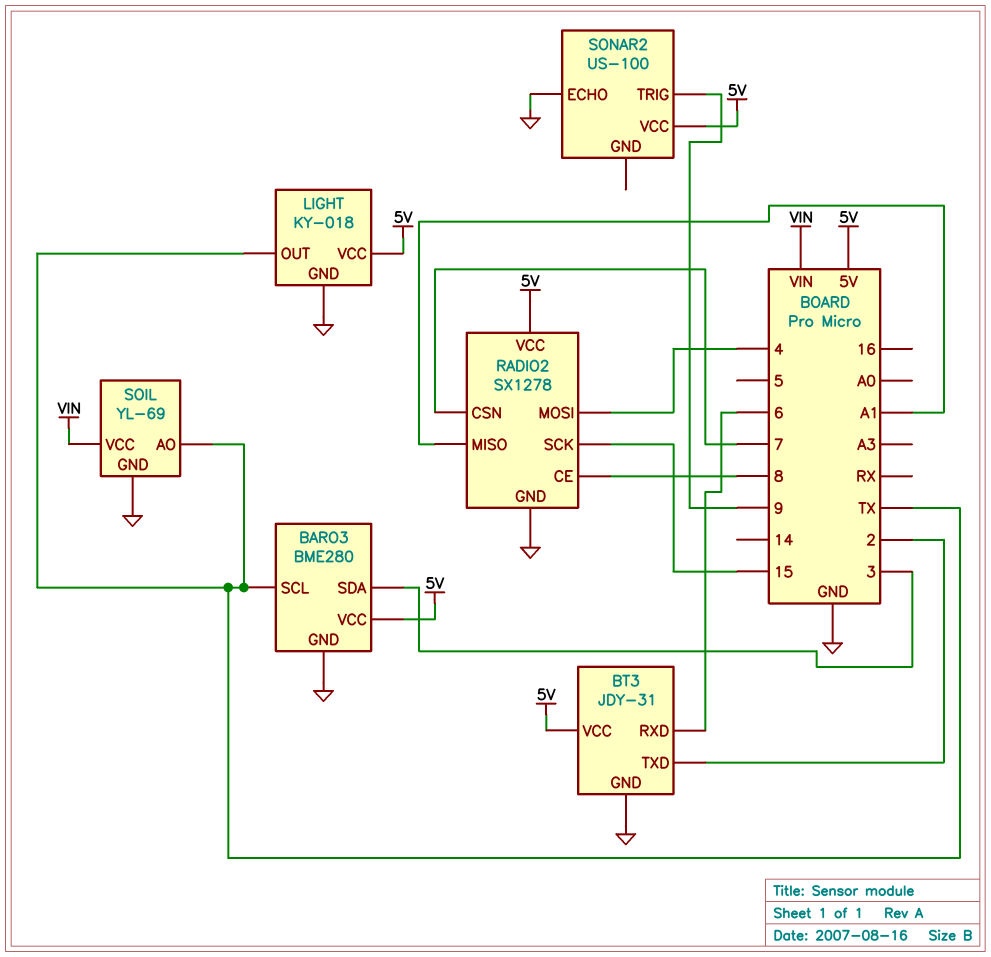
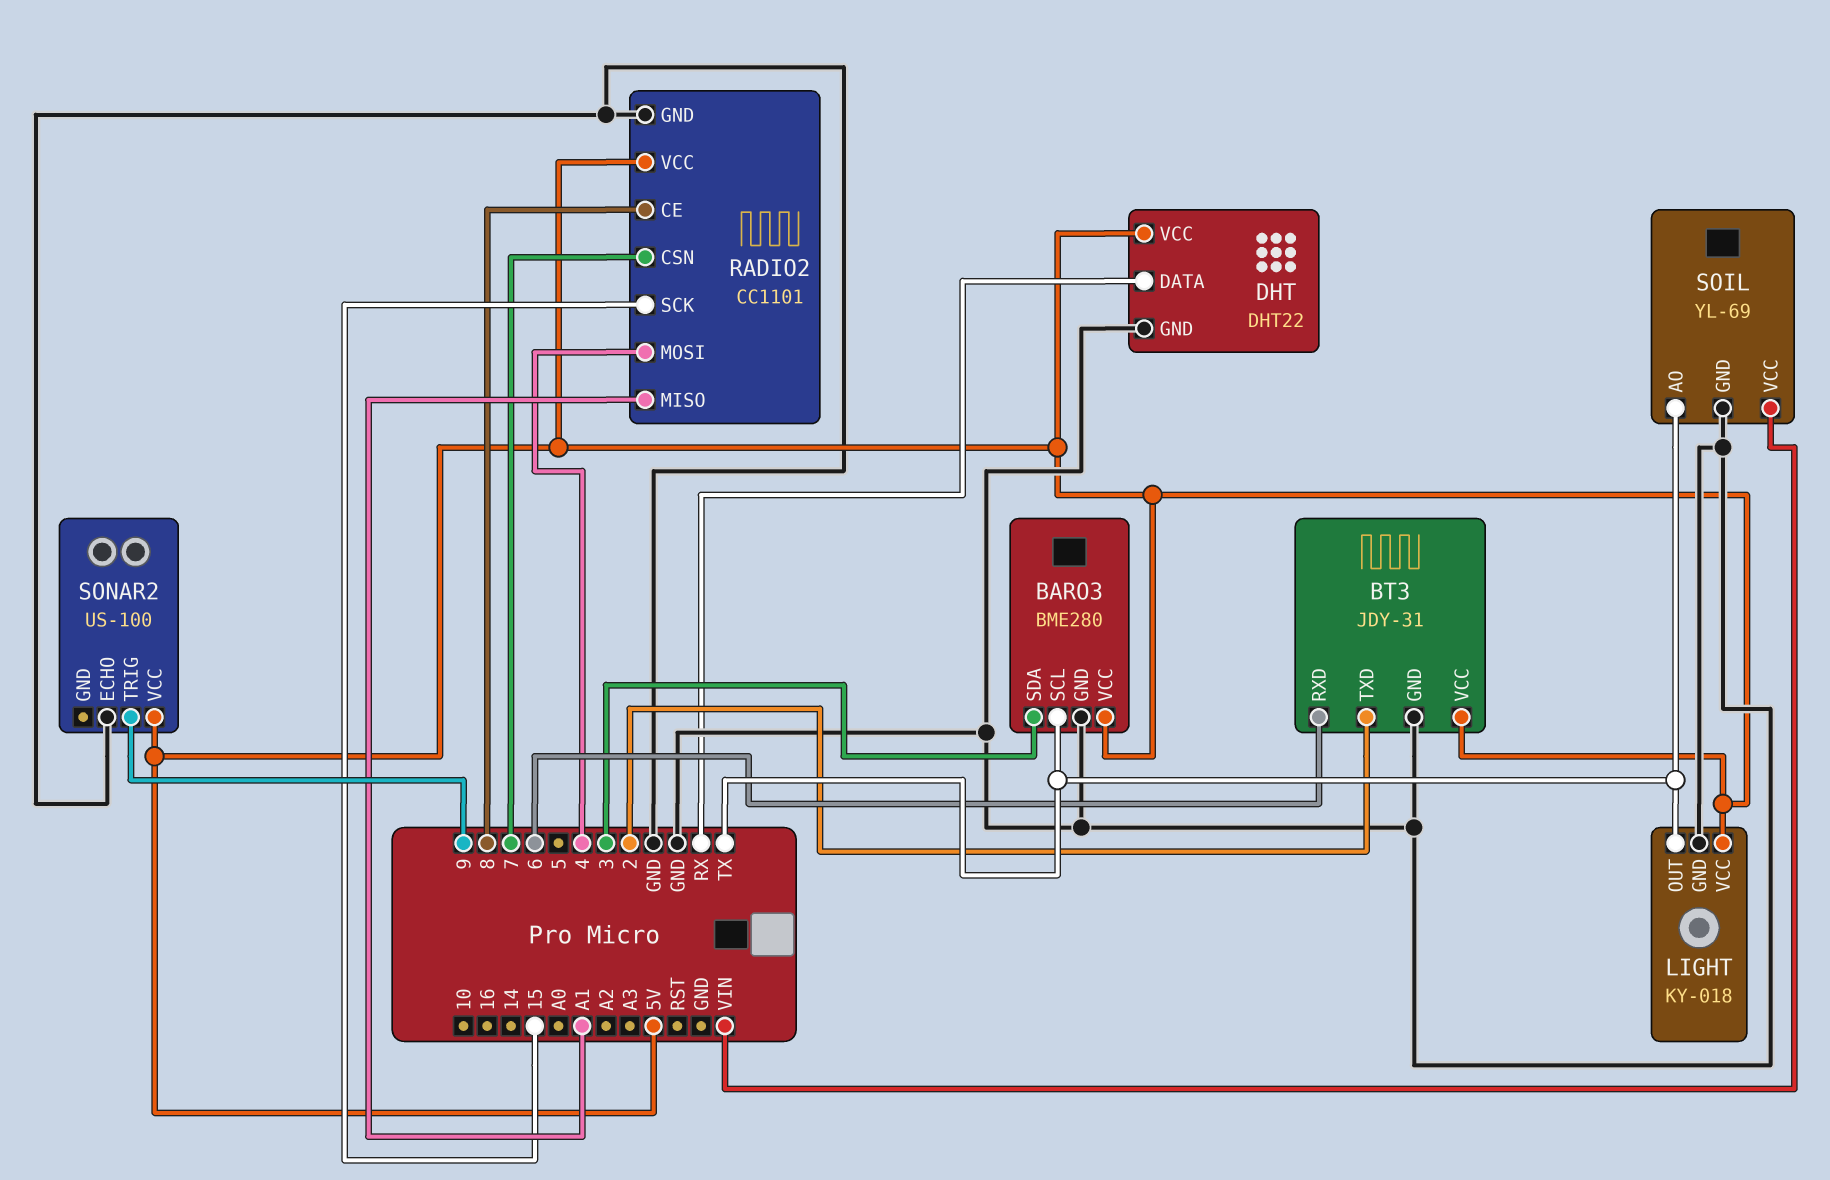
DHT: none -> DHT22
DHT pin DATA: none -> RX
DHT pin GND: none -> GND
DHT pin VCC: none -> 5V
RADIO2: SX1278 -> CC1101

